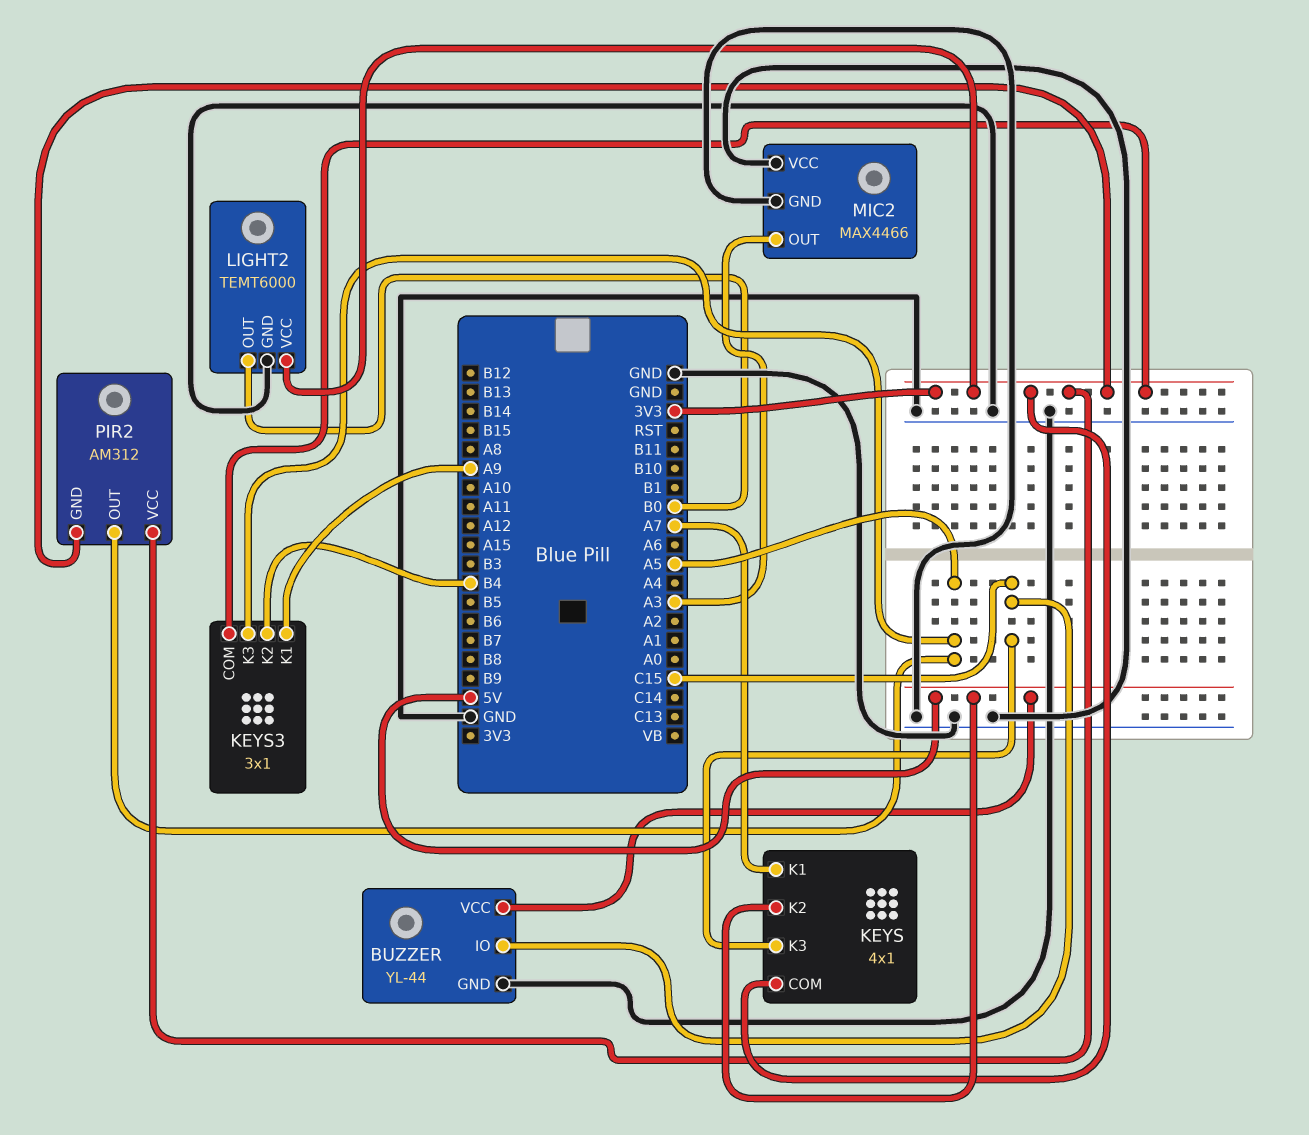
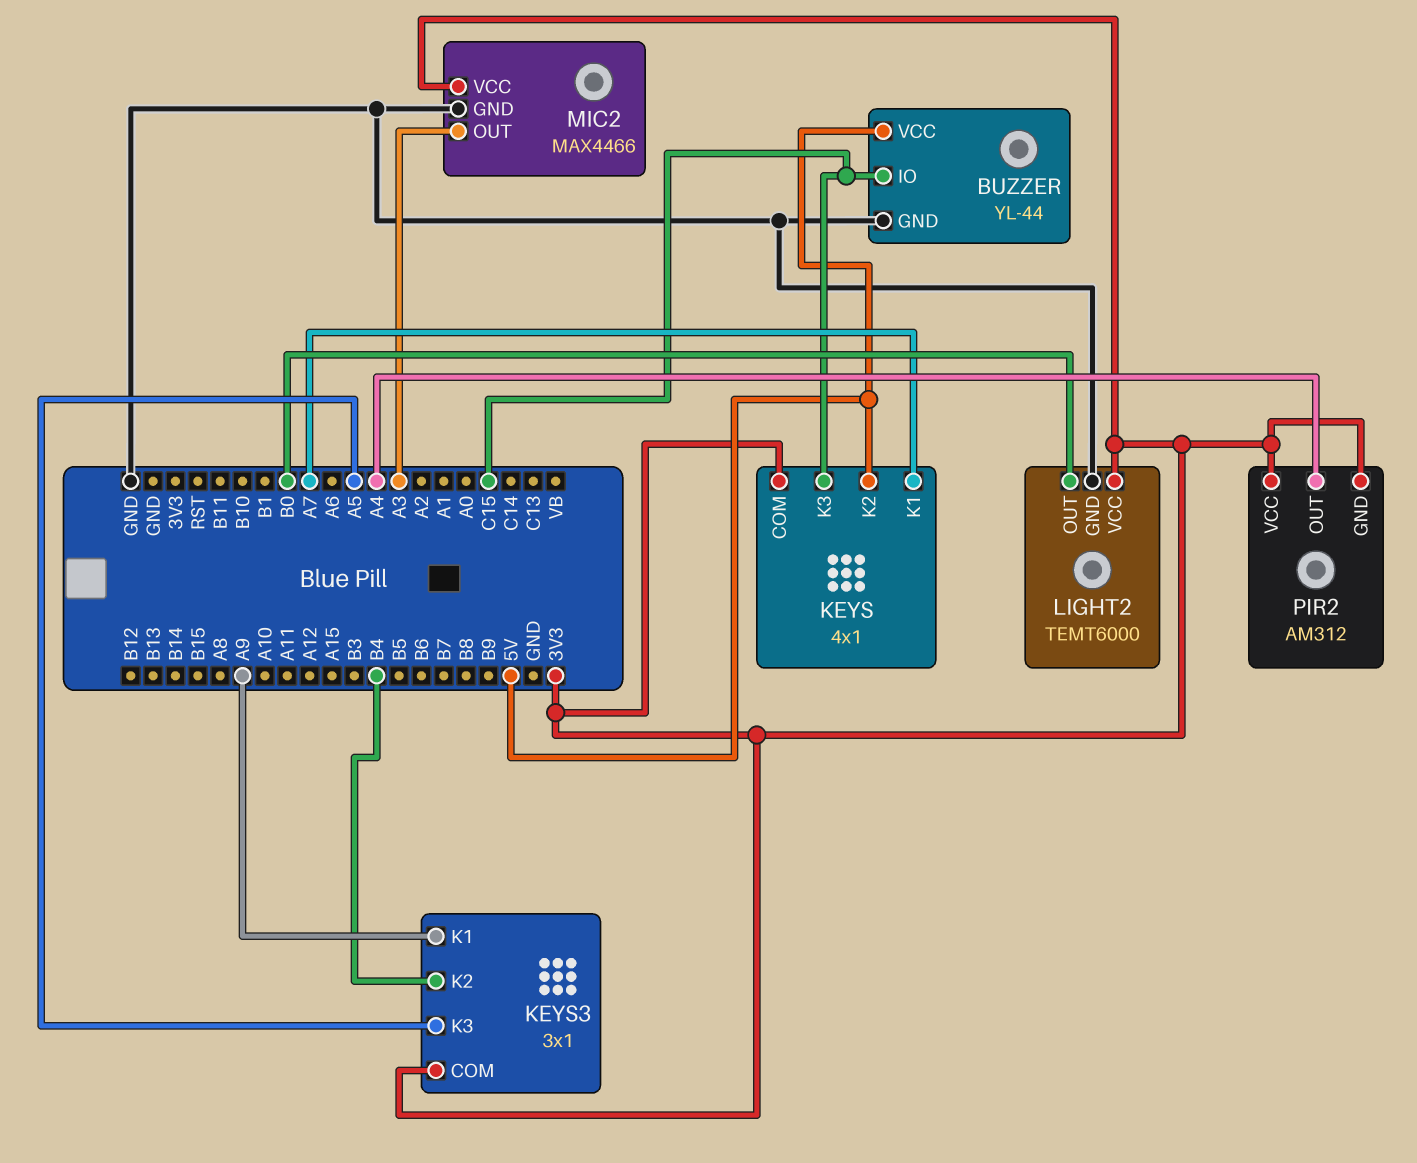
MIC2 pin VCC: GND -> 3V3
PIR2 pin OUT: A5 -> A4

